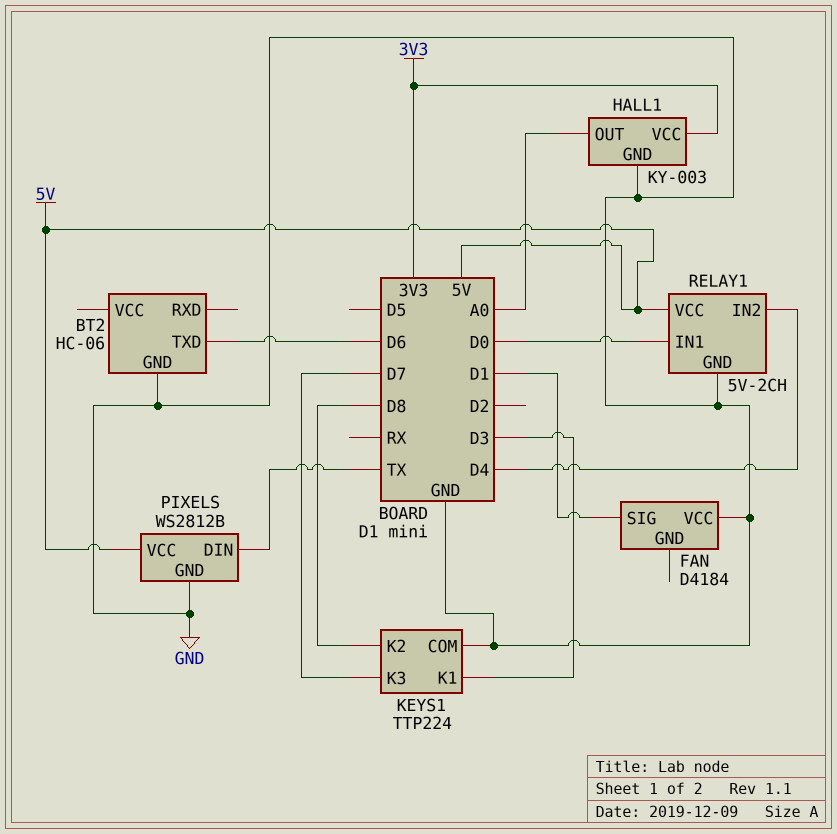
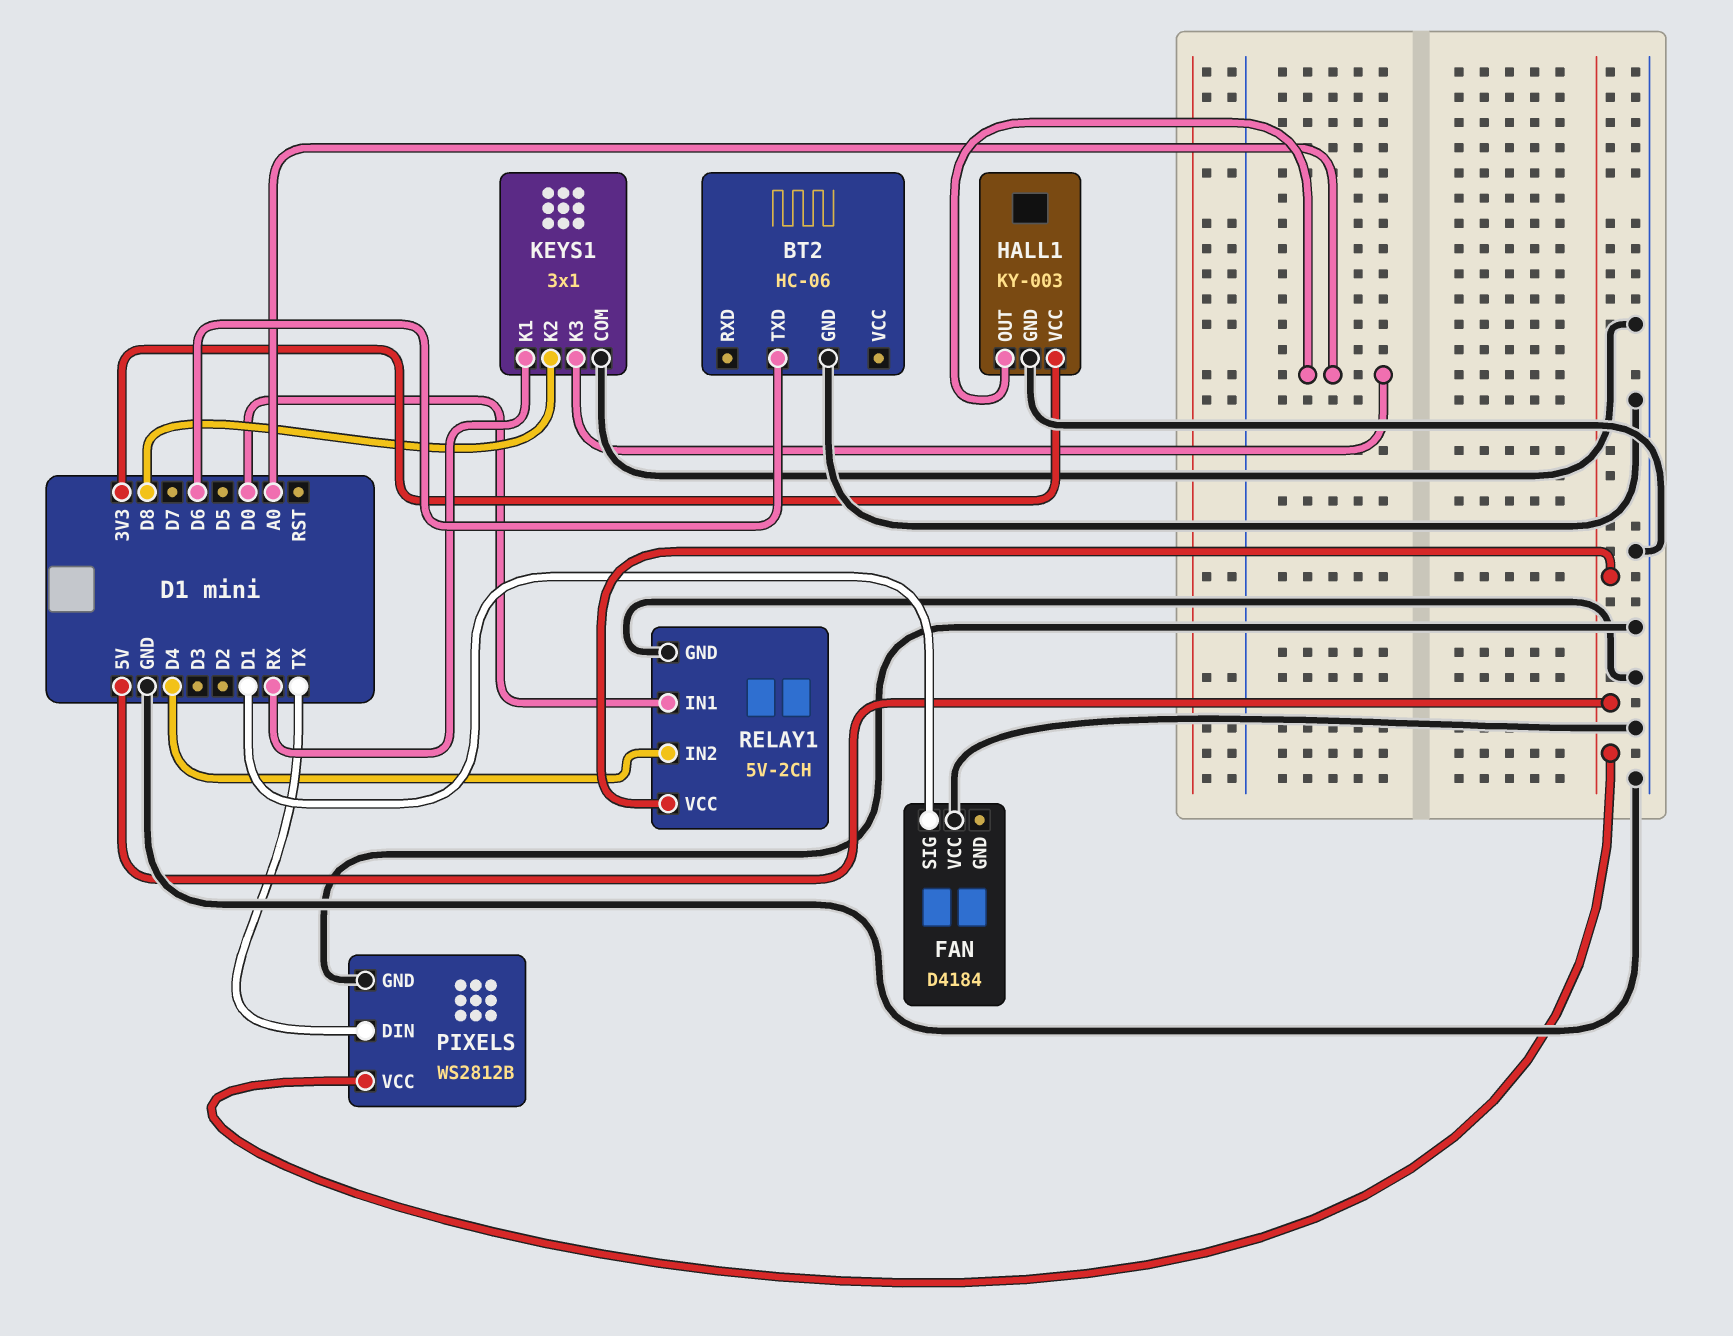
KEYS1: TTP224 -> 3x1
KEYS1 pin K1: D3 -> RX
KEYS1 pin K3: D7 -> A0

